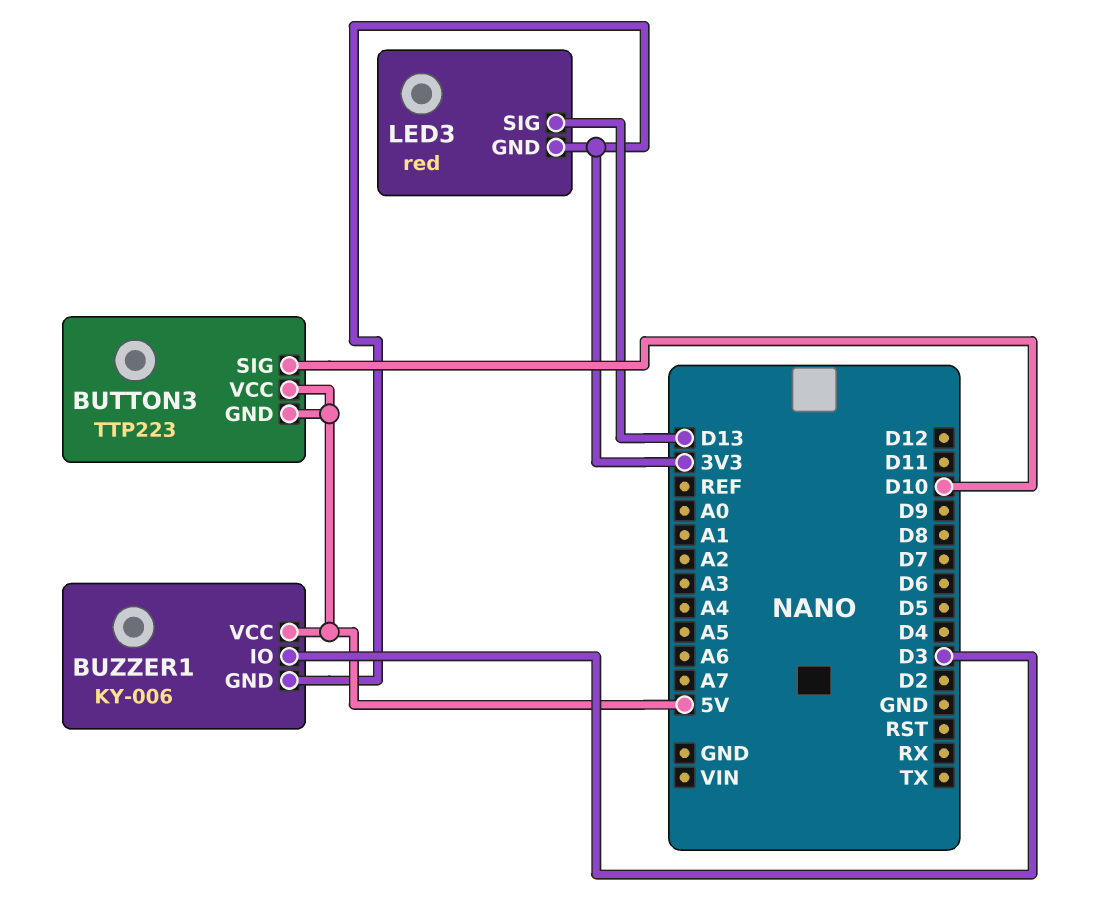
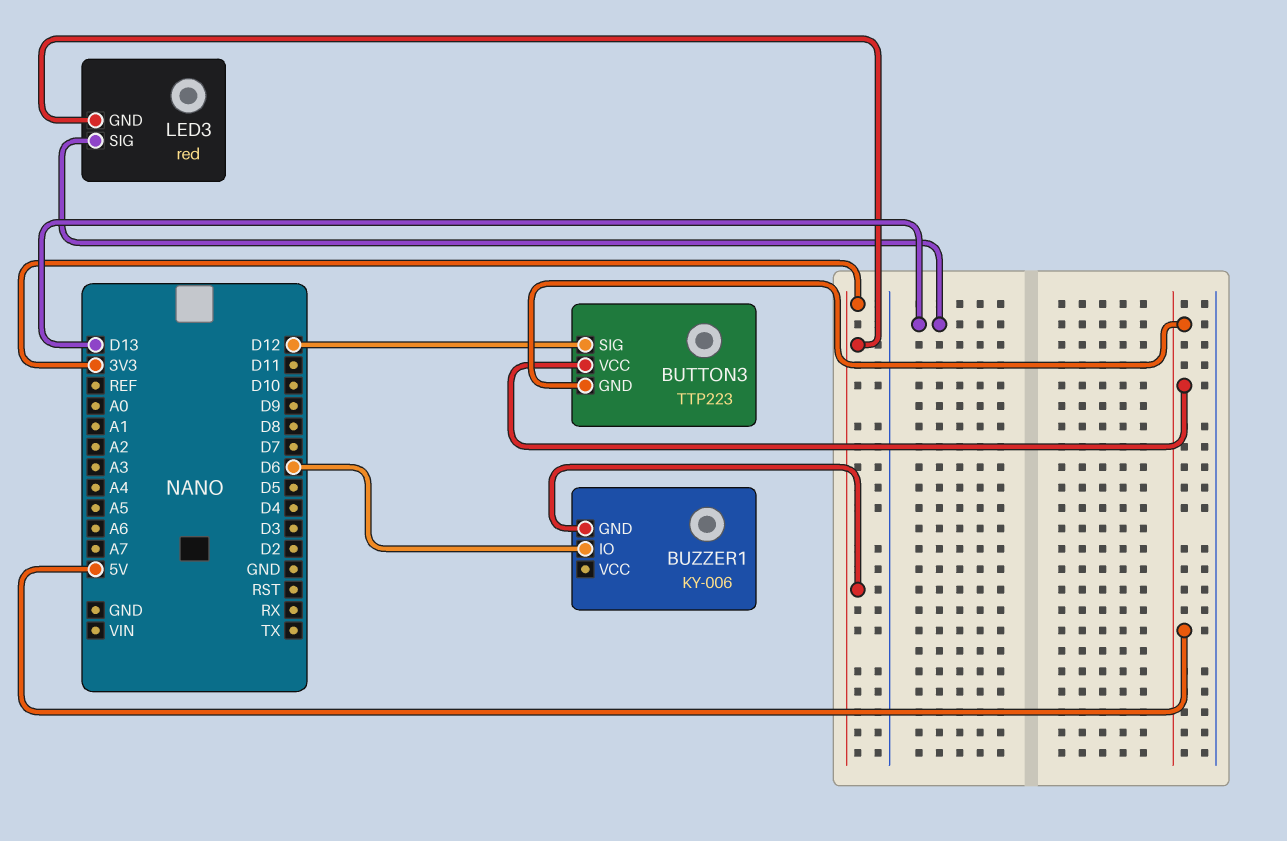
BUTTON3 pin SIG: D10 -> D12
BUZZER1 pin IO: D3 -> D6
BUZZER1 pin VCC: 5V -> none

